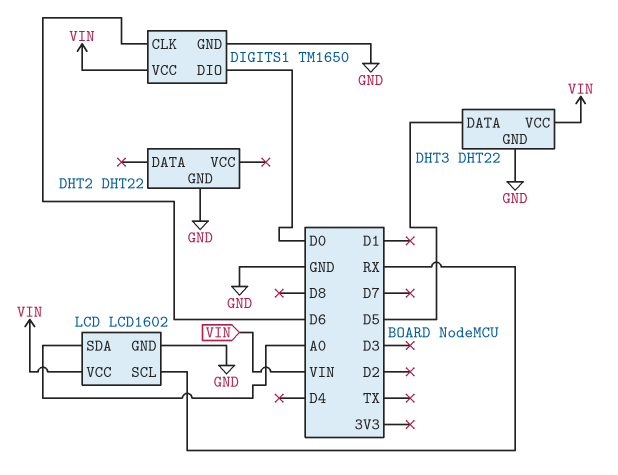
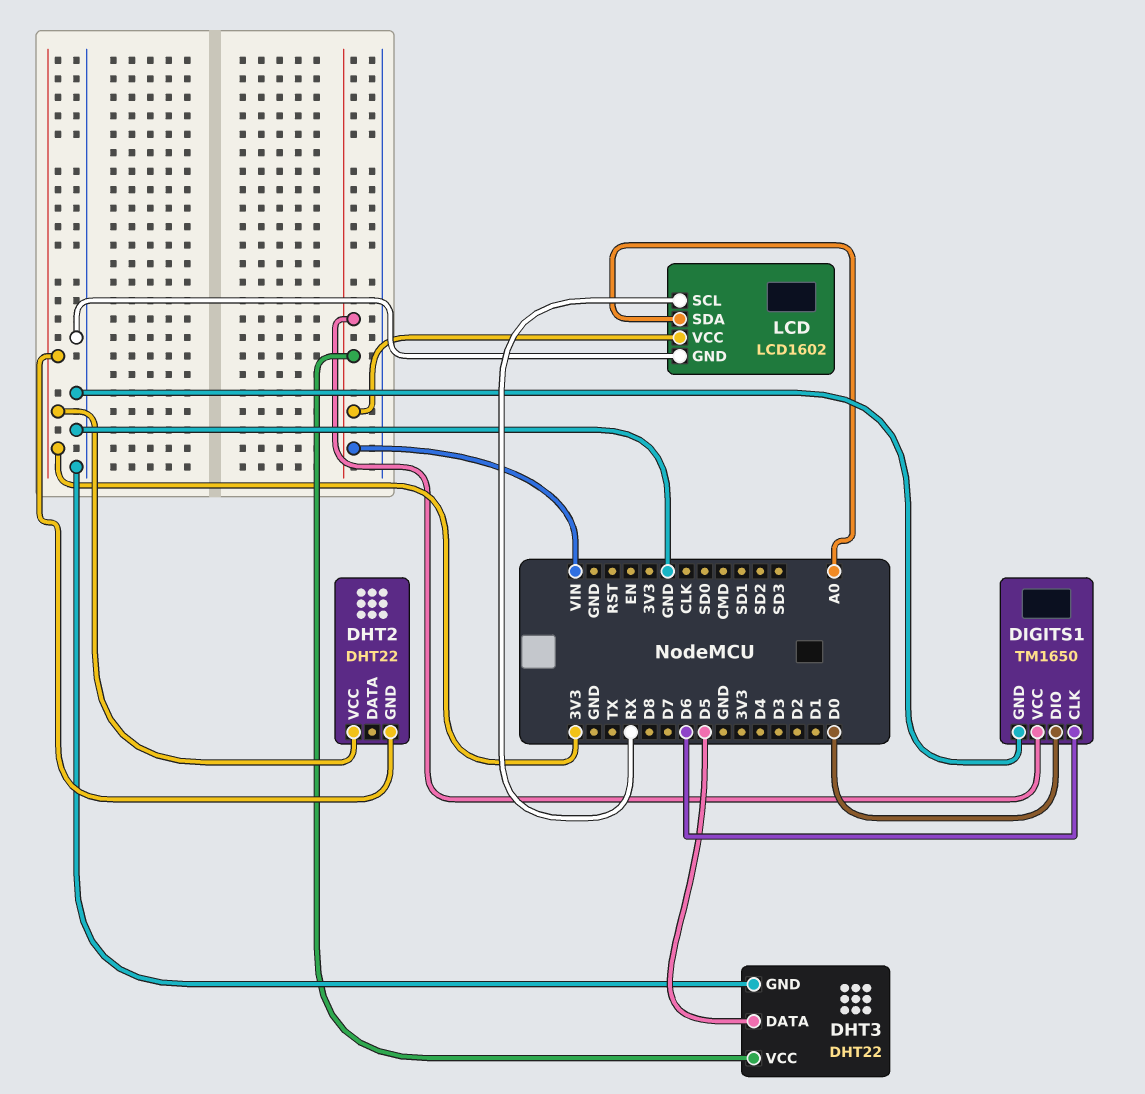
DHT2 pin GND: GND -> 3V3
DHT2 pin VCC: none -> 3V3

